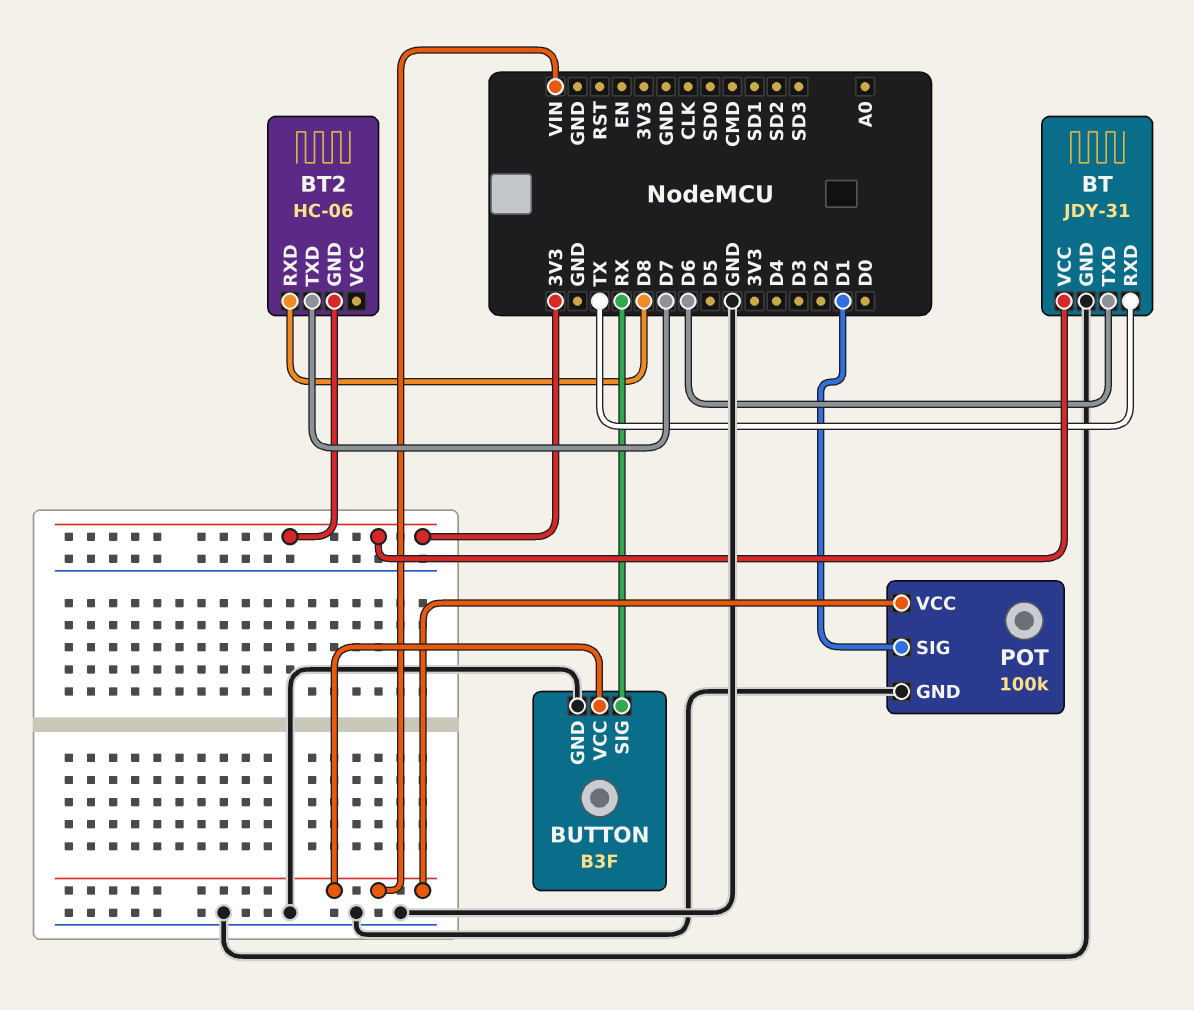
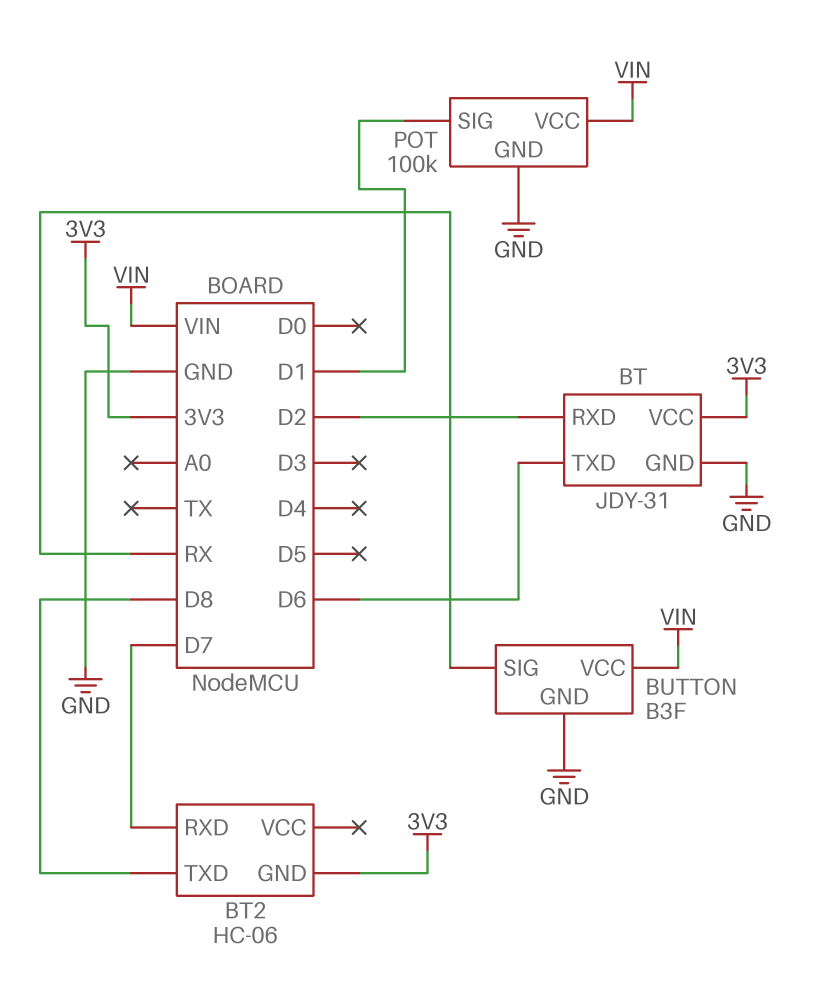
BT pin RXD: TX -> D2
BT2 pin RXD: D8 -> D7
BT2 pin TXD: D7 -> D8

